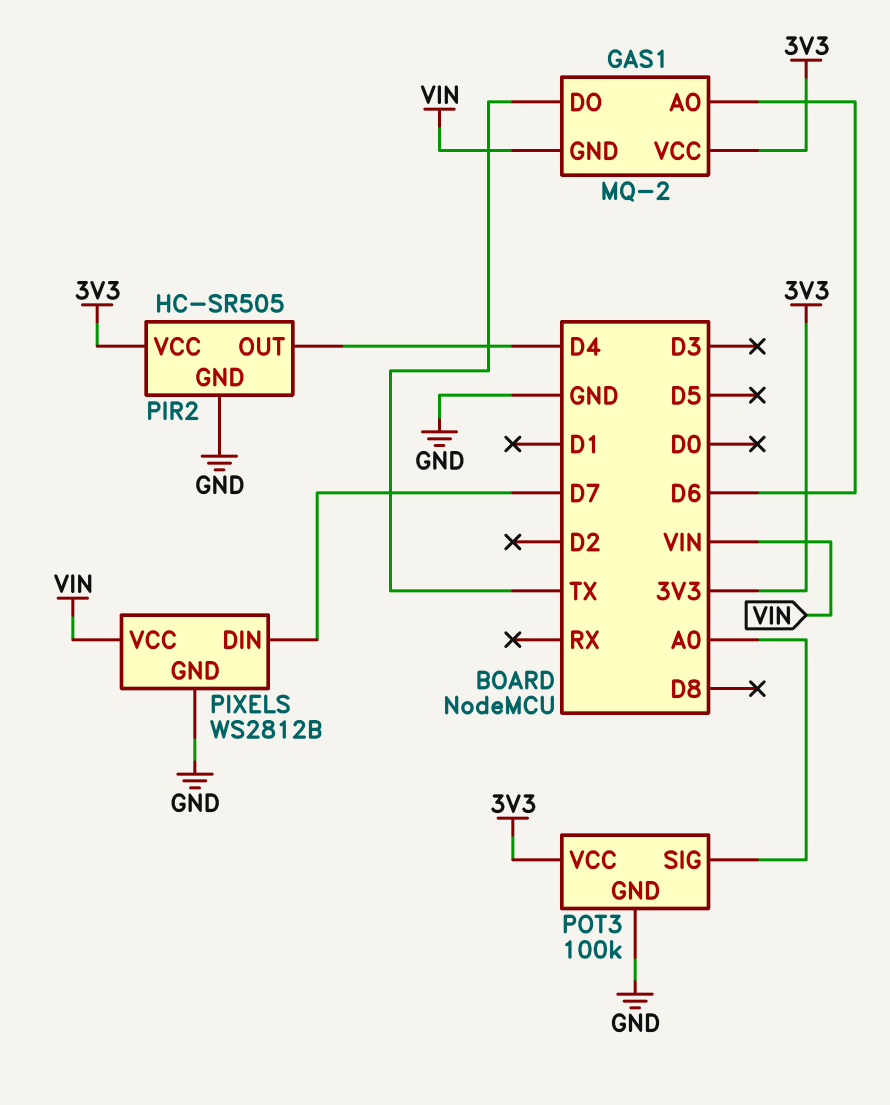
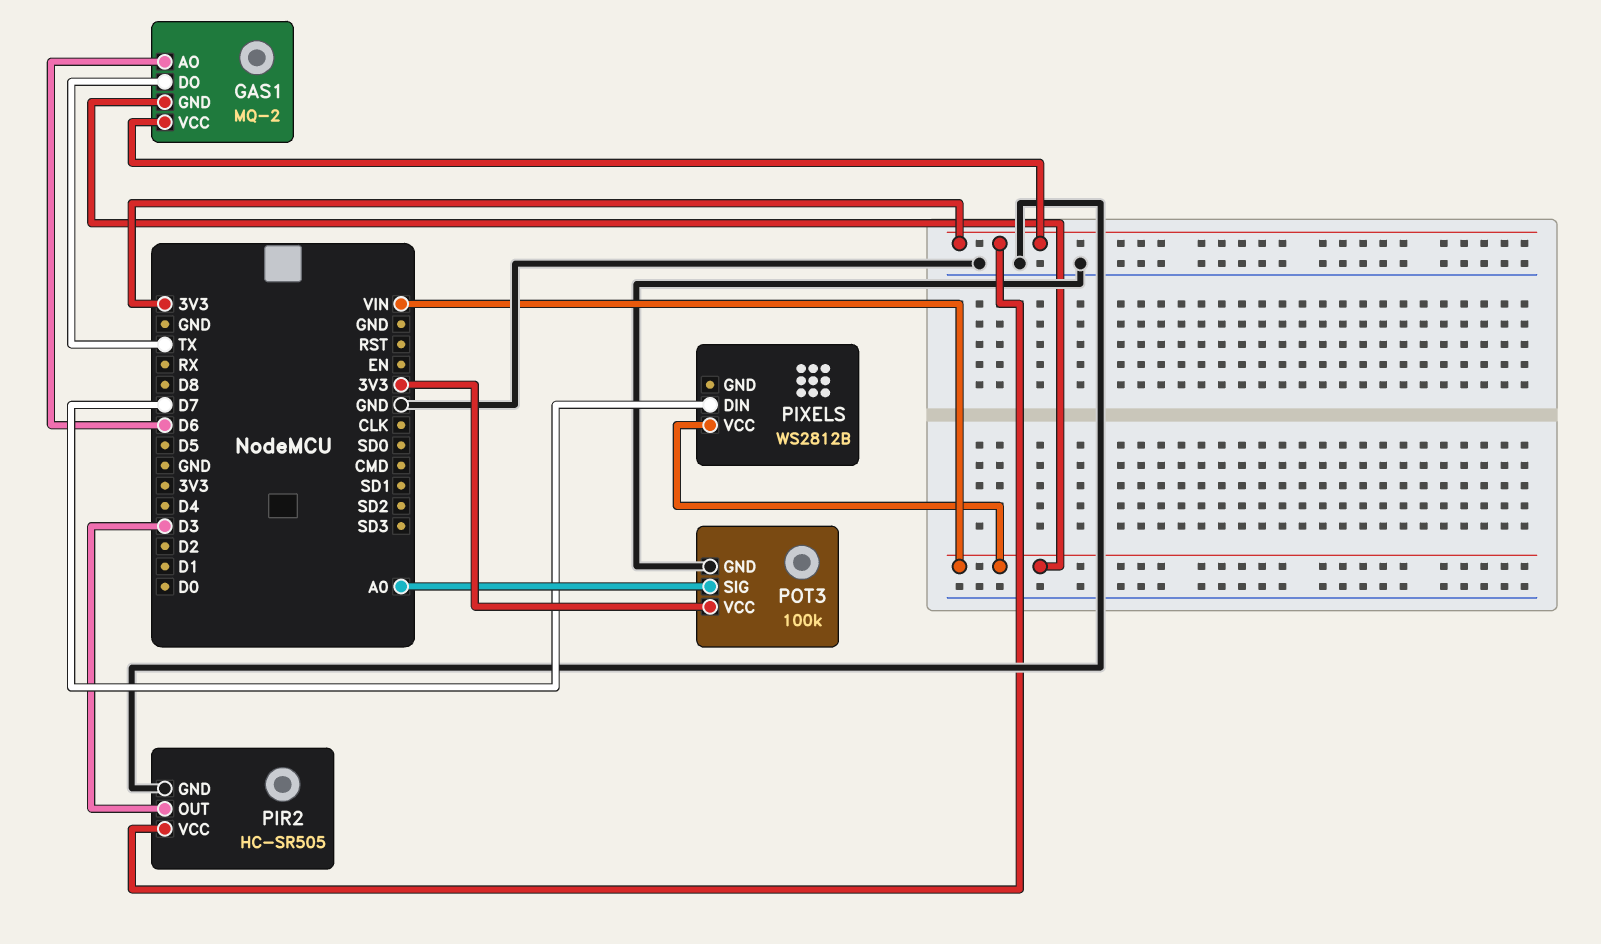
PIR2 pin OUT: D4 -> D3
PIXELS pin GND: GND -> none

